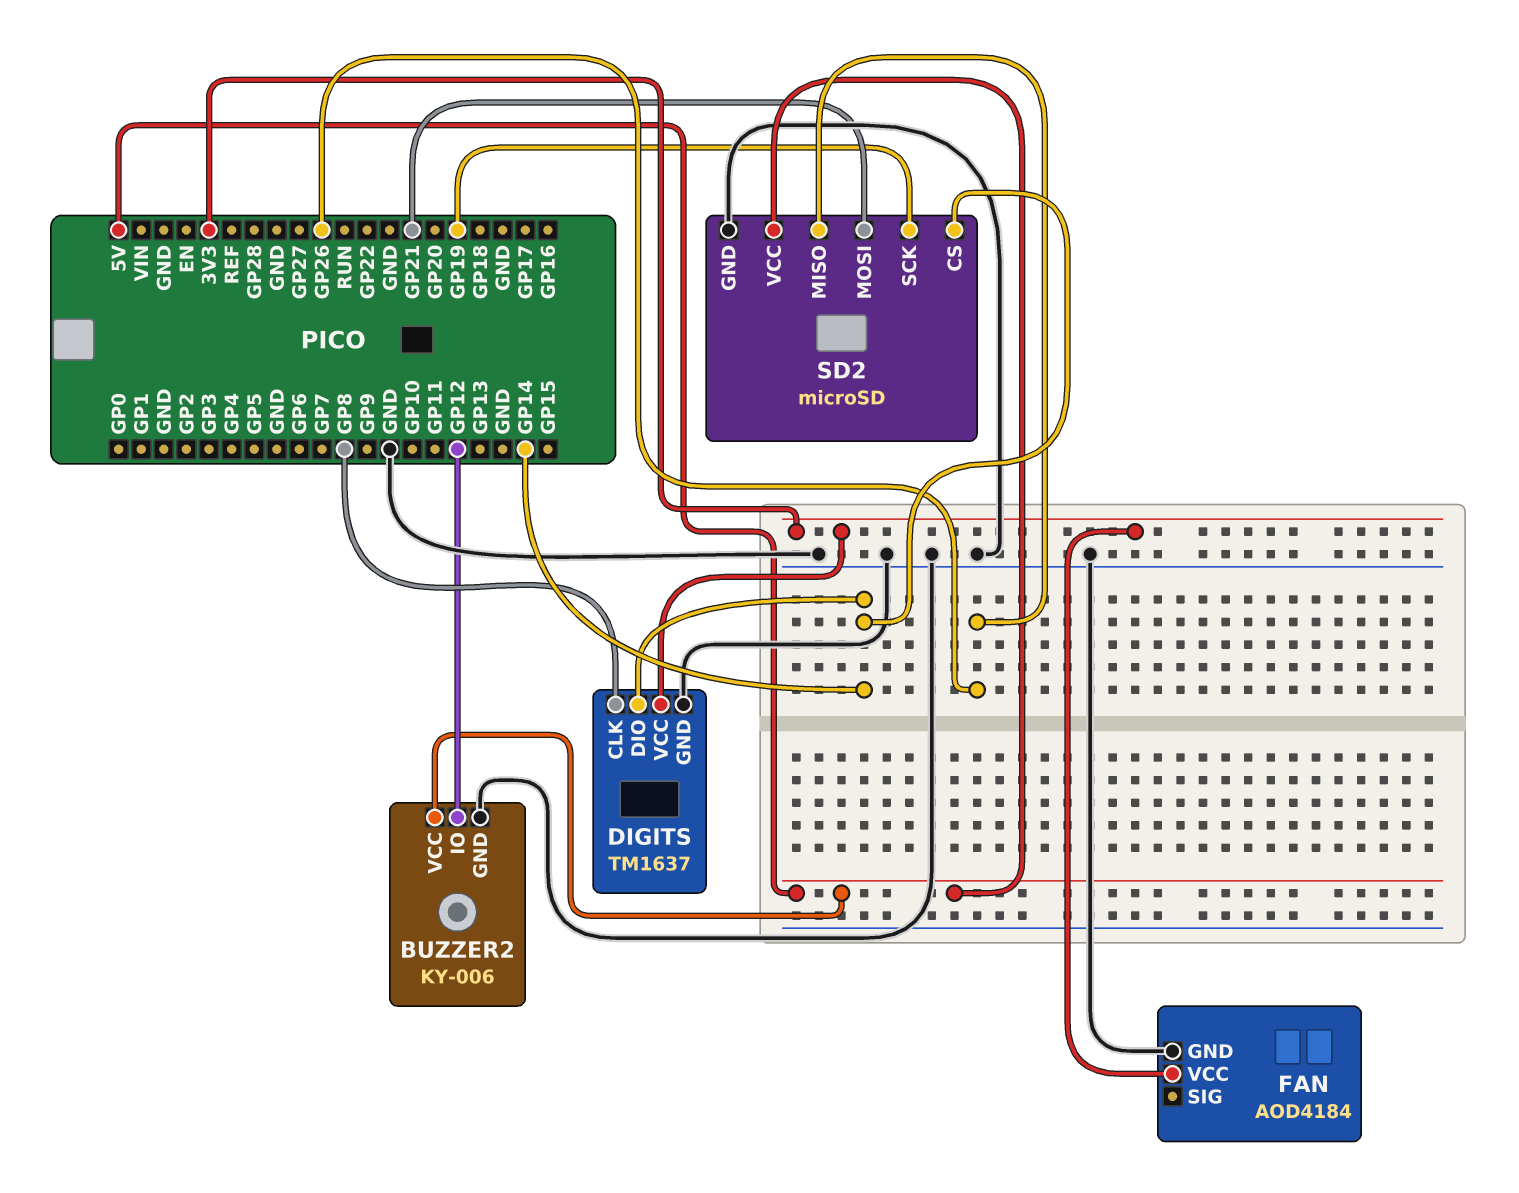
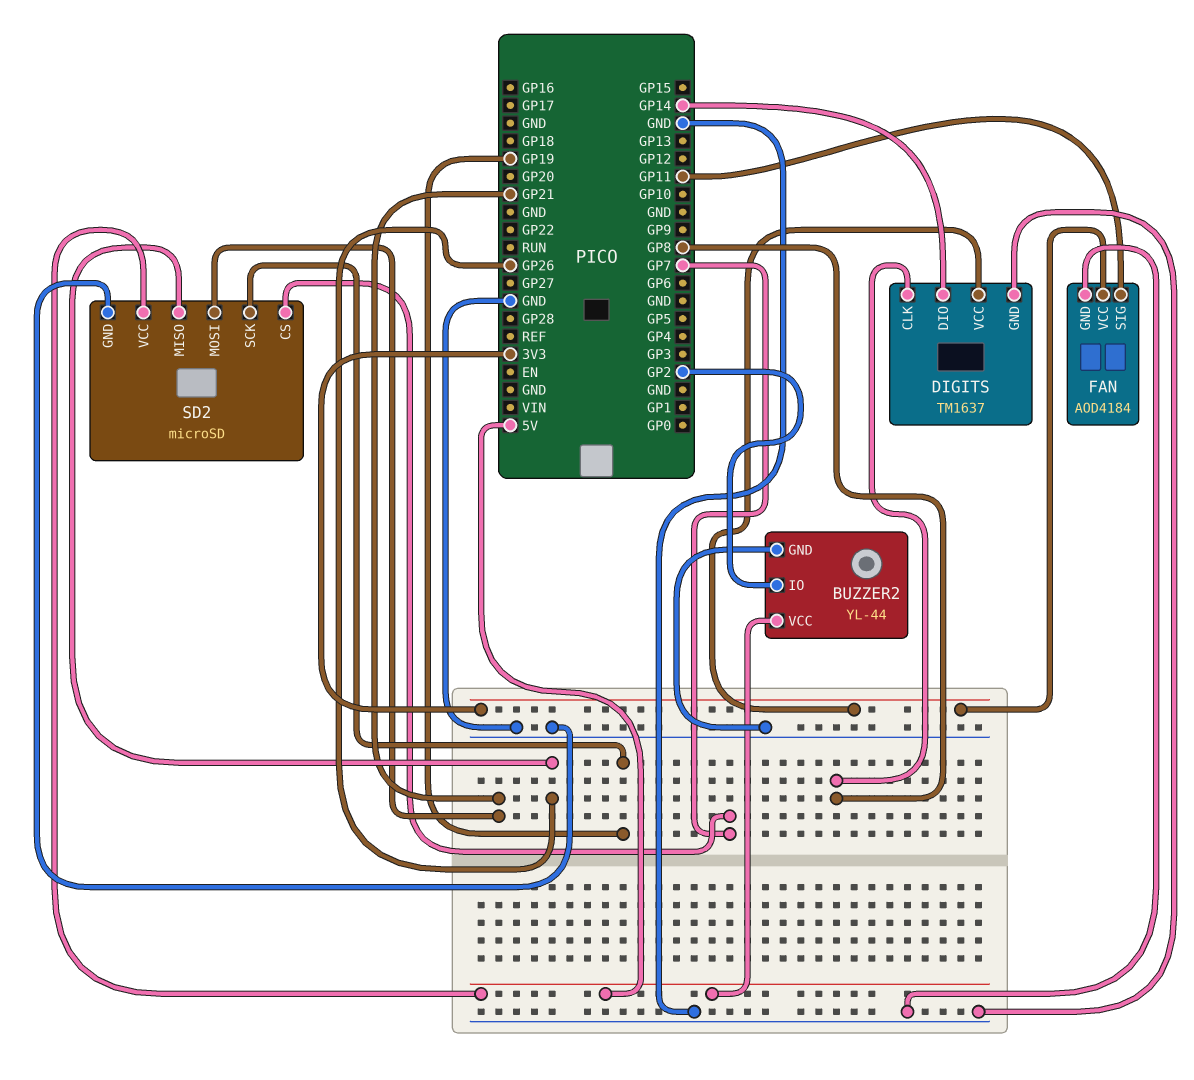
BUZZER2: KY-006 -> YL-44
BUZZER2 pin IO: GP12 -> GP2
FAN pin SIG: none -> GP11
SD2 pin CS: GP14 -> GP7

